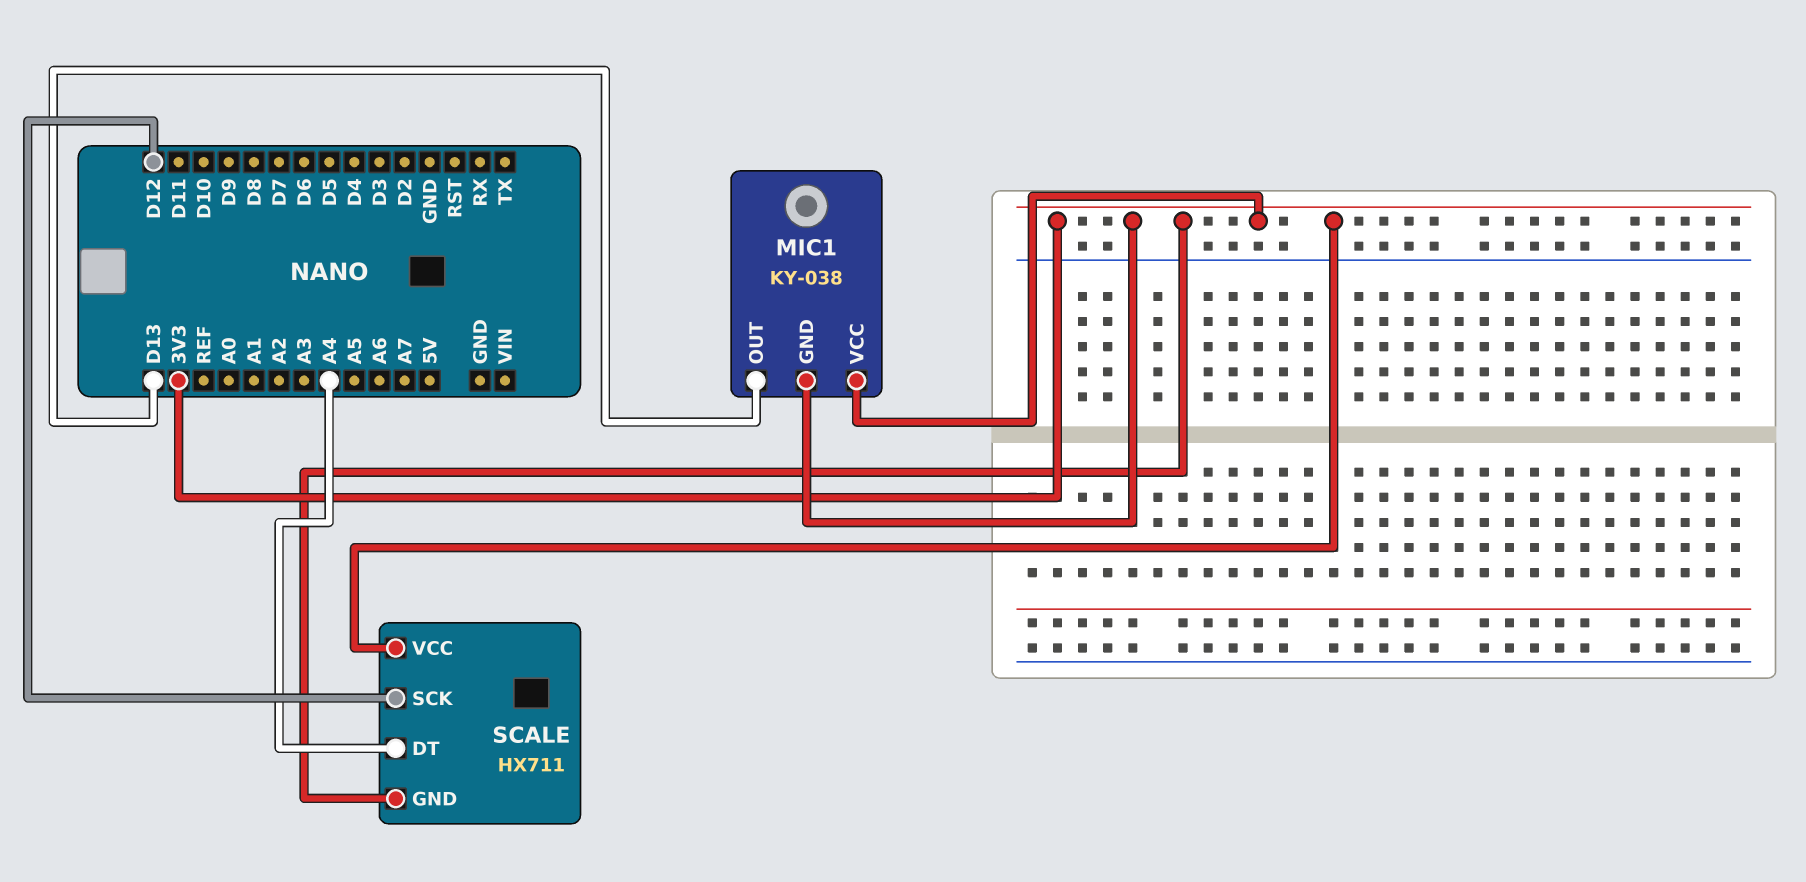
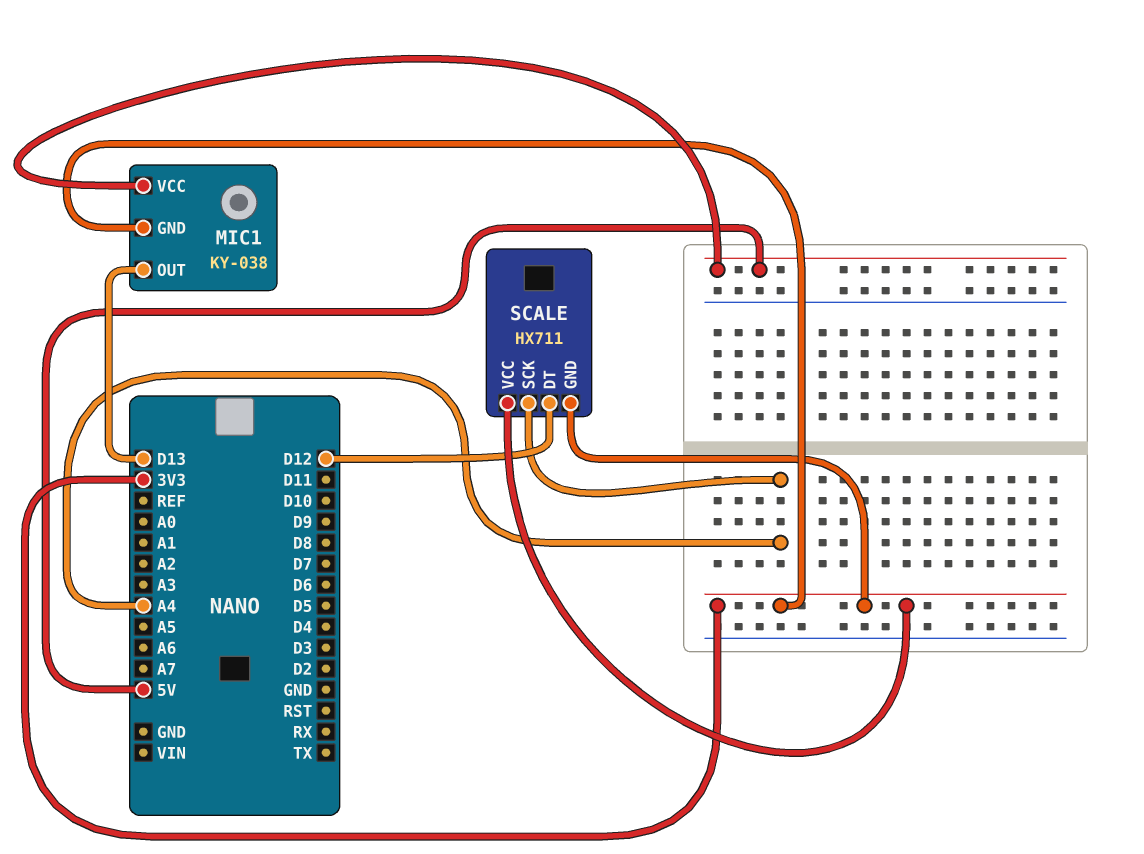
MIC1 pin VCC: 3V3 -> 5V
SCALE pin DT: A4 -> D12
SCALE pin SCK: D12 -> A4

